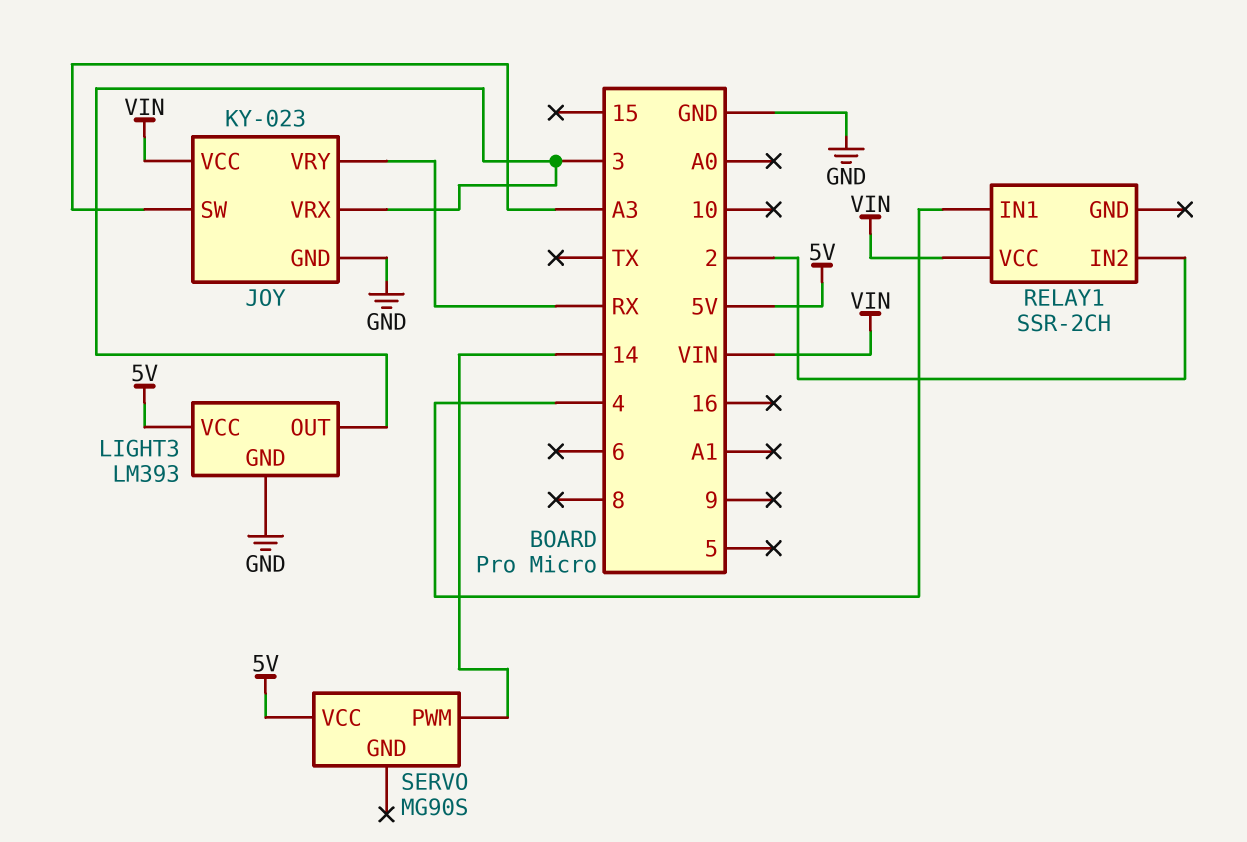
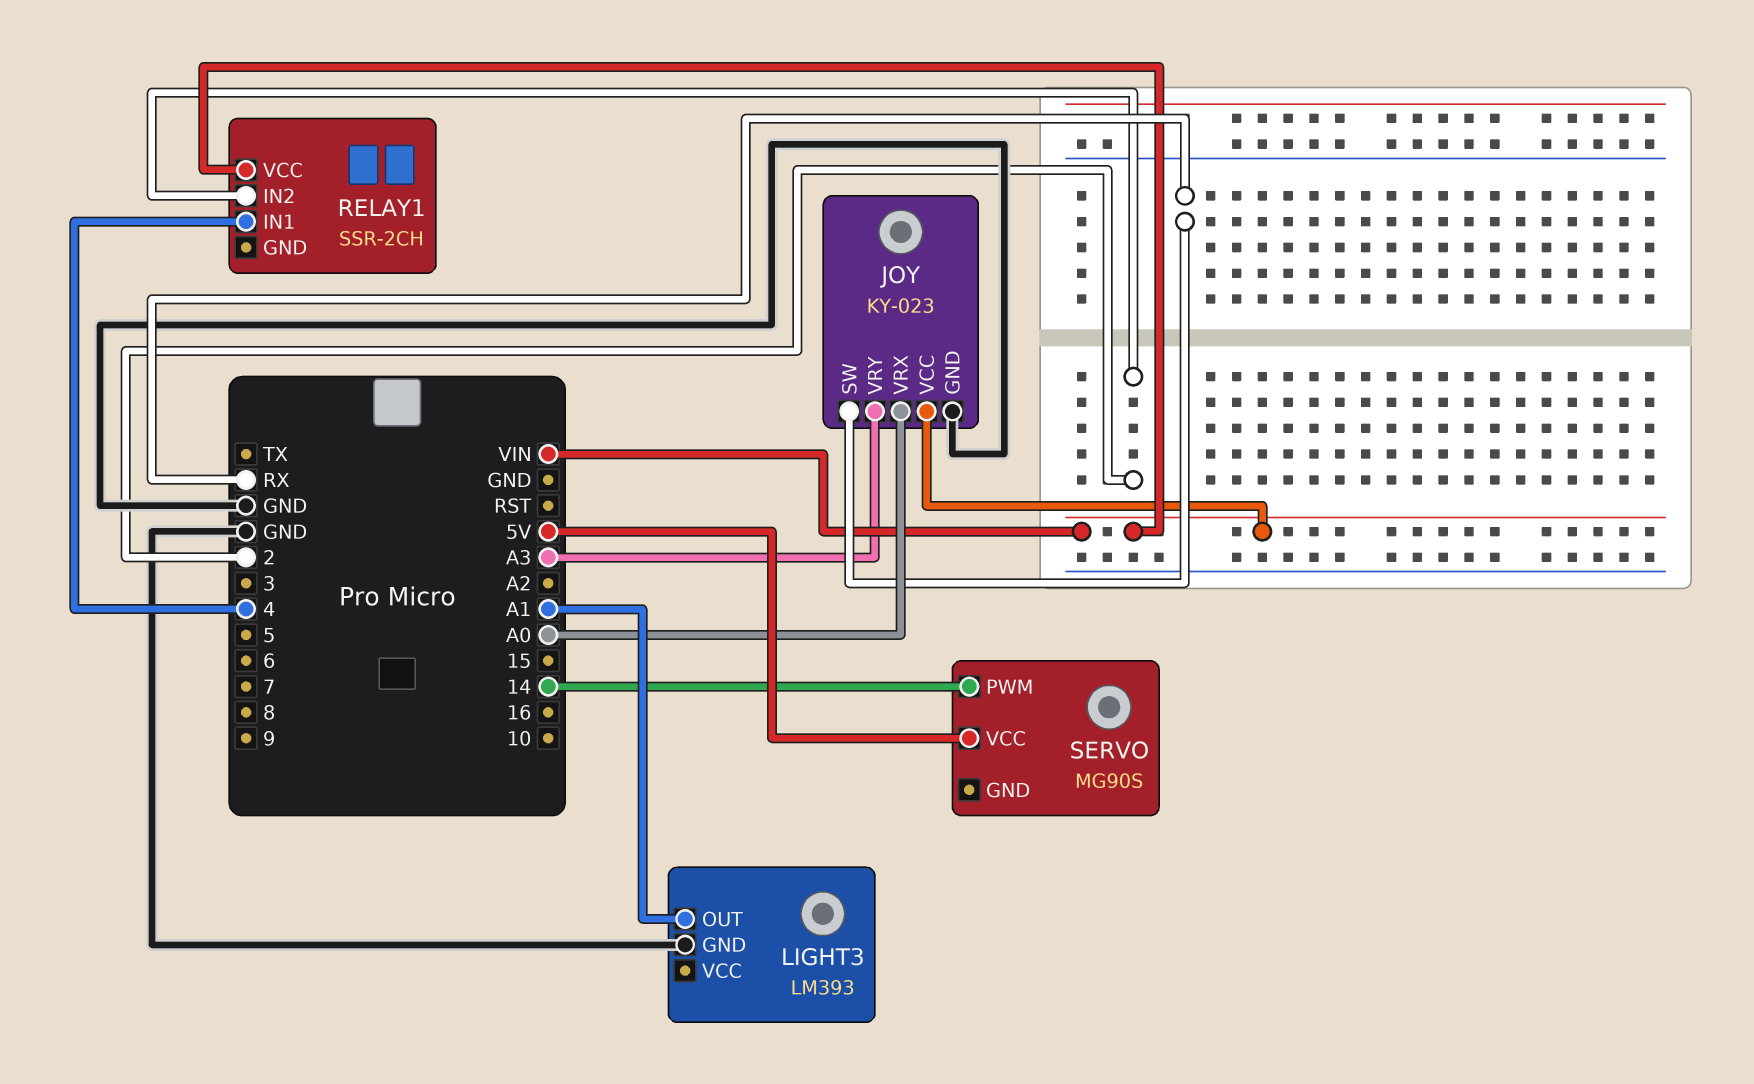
JOY pin SW: A3 -> RX
JOY pin VRX: 3 -> A0
JOY pin VRY: RX -> A3
LIGHT3 pin OUT: 3 -> A1
LIGHT3 pin VCC: 5V -> none

